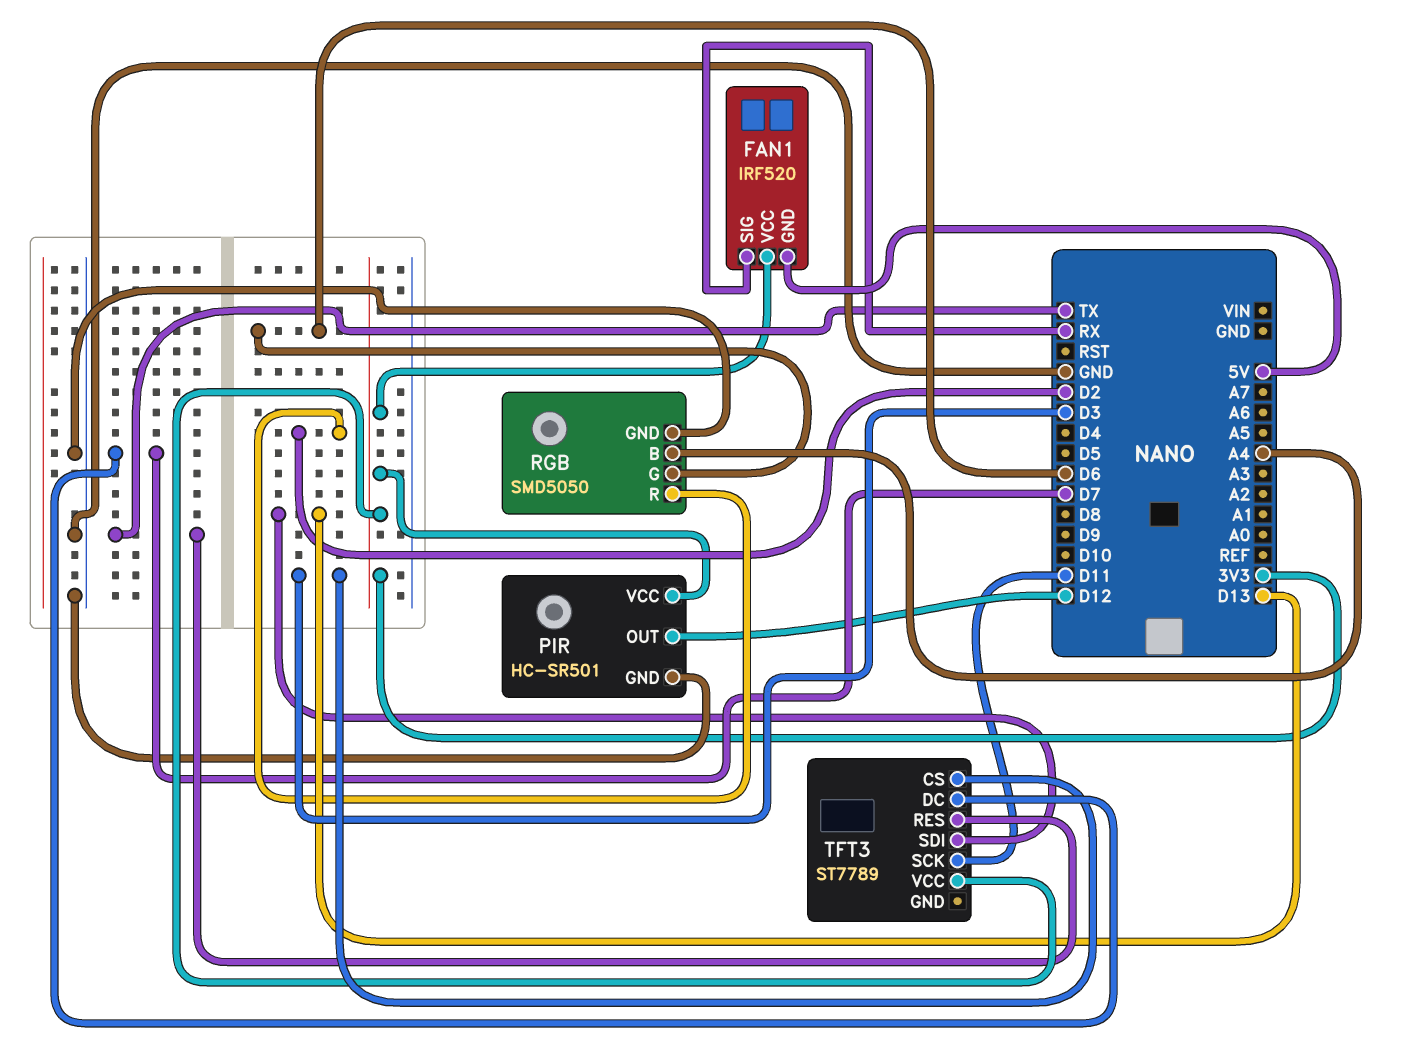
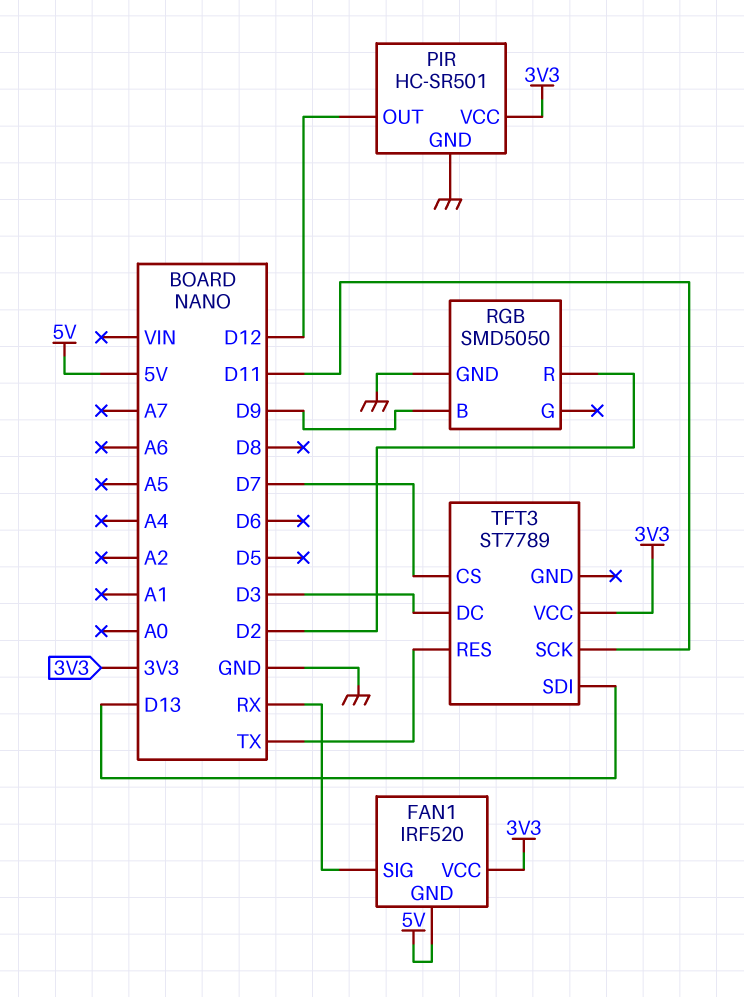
RGB pin B: A4 -> D9
RGB pin G: D6 -> none
TFT3 pin CS: D3 -> D7
TFT3 pin DC: D7 -> D3

